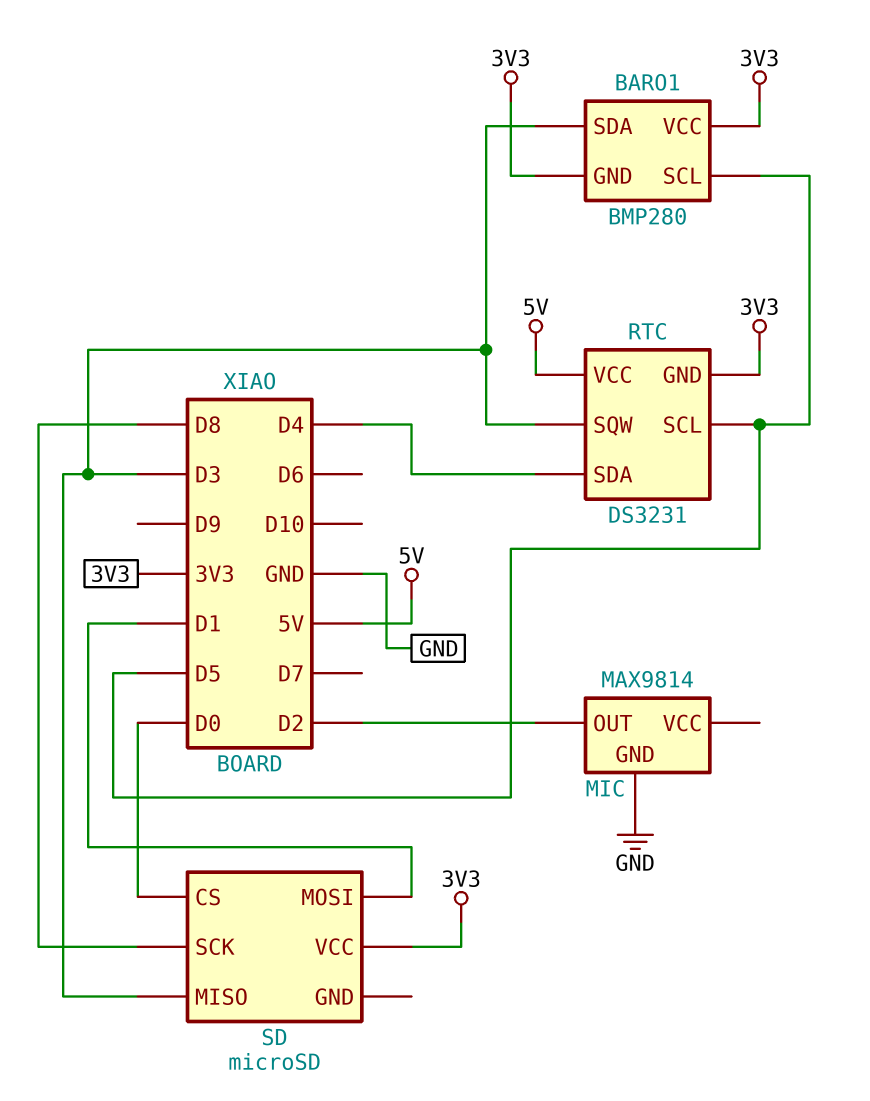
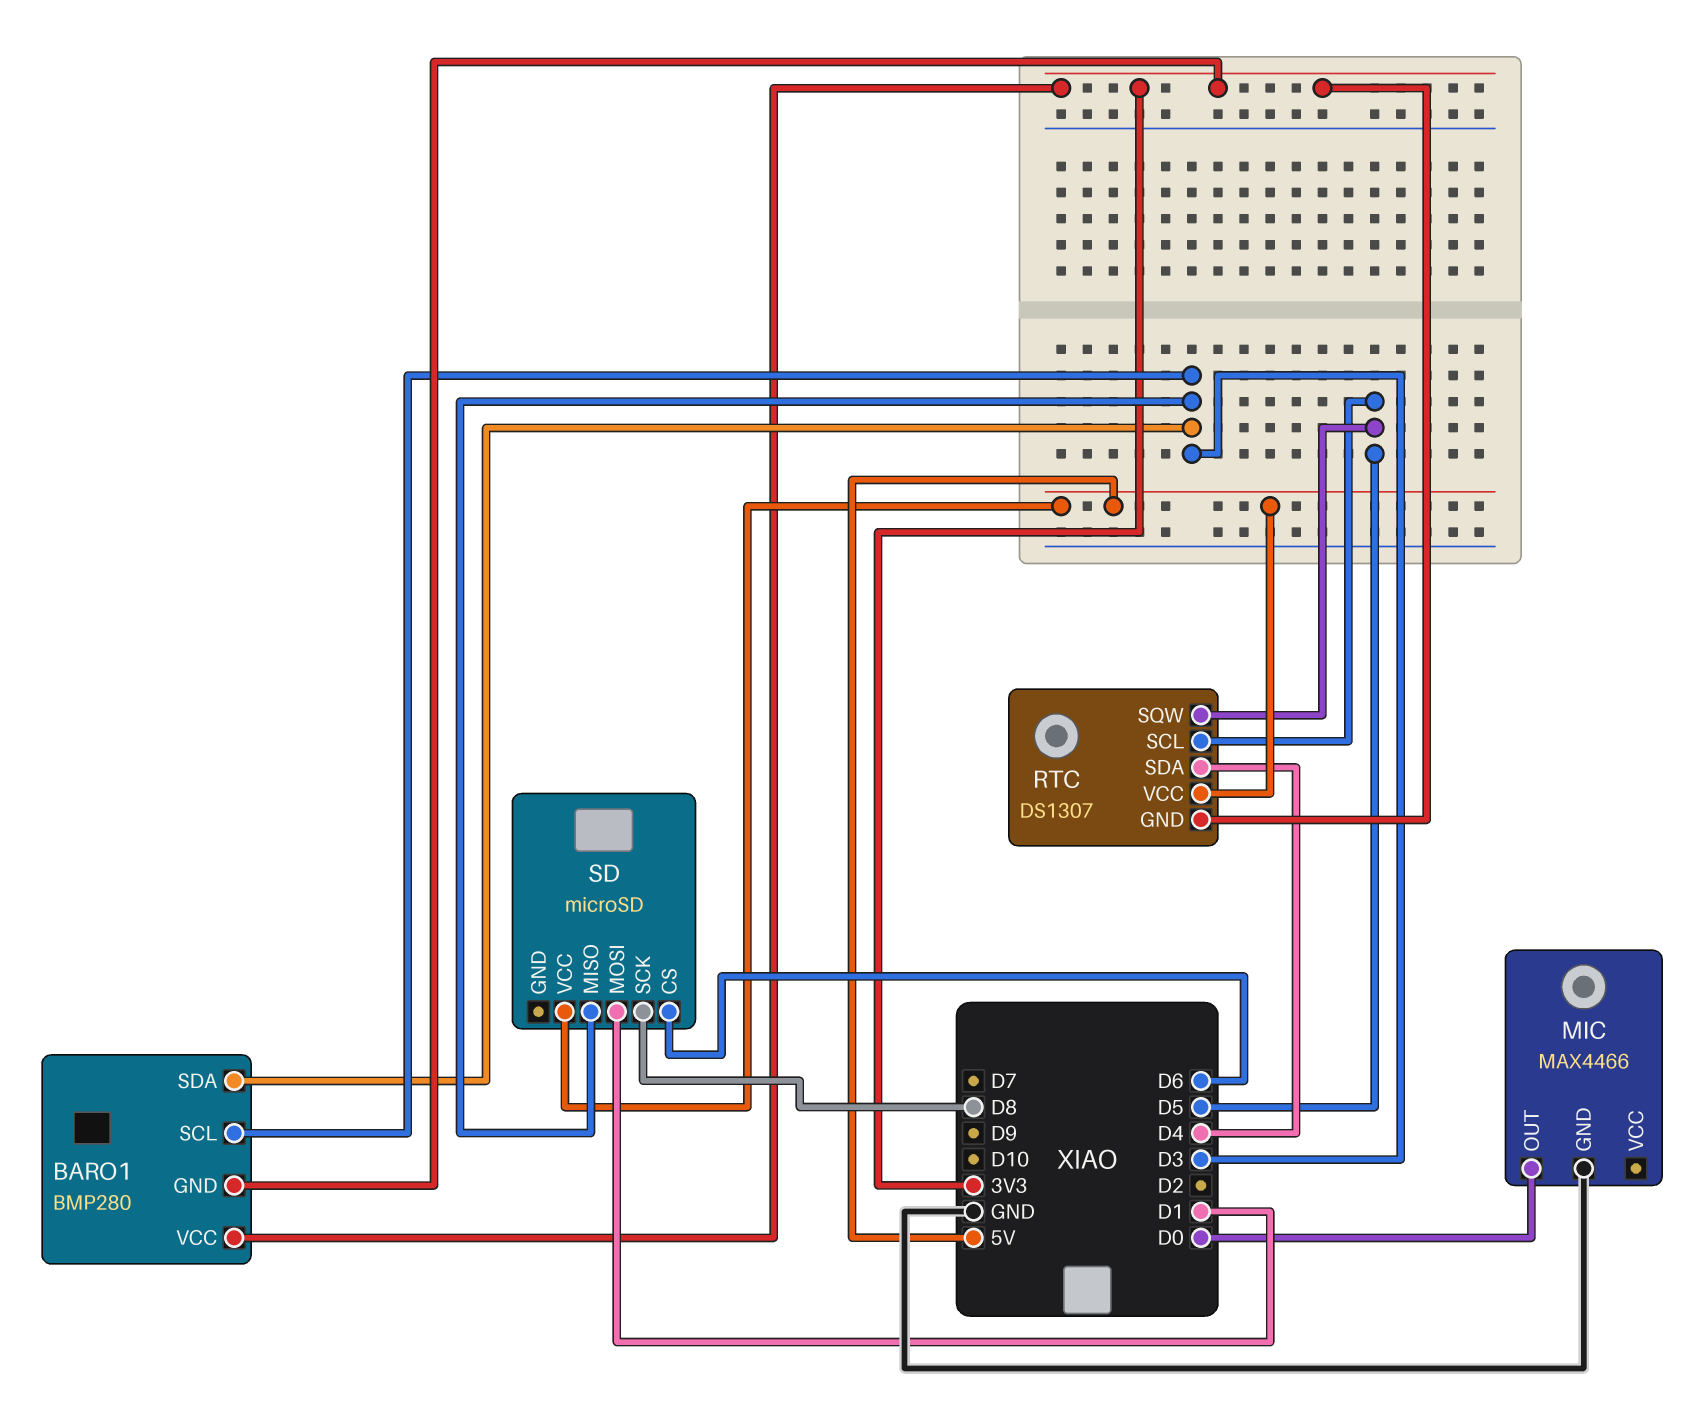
BARO1 pin SCL: D5 -> D3
MIC: MAX9814 -> MAX4466
MIC pin OUT: D2 -> D0
RTC: DS3231 -> DS1307
RTC pin SQW: D3 -> D5
SD pin CS: D0 -> D6
SD pin VCC: 3V3 -> 5V

